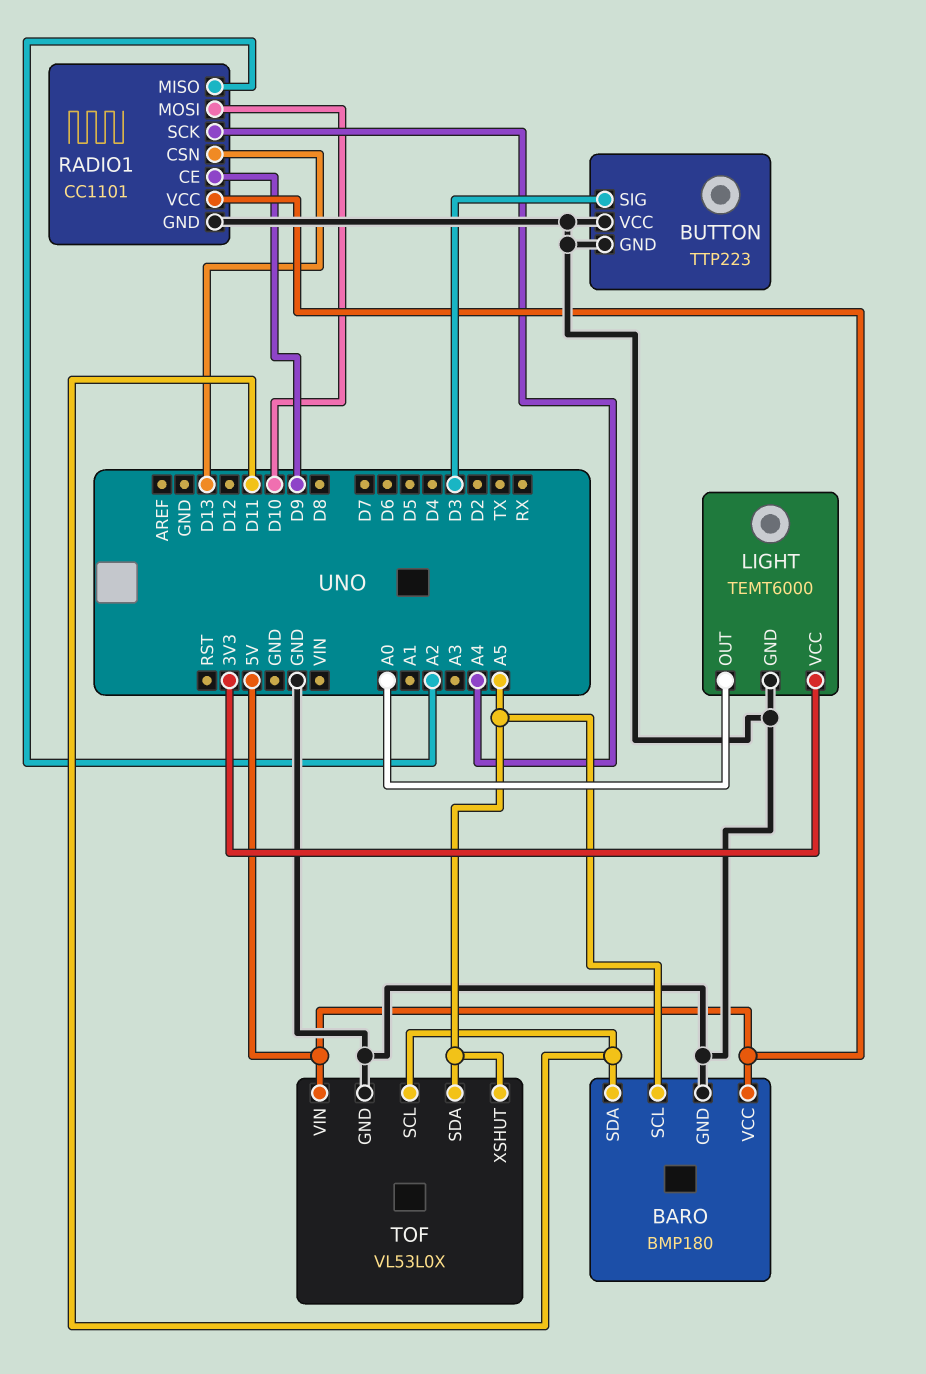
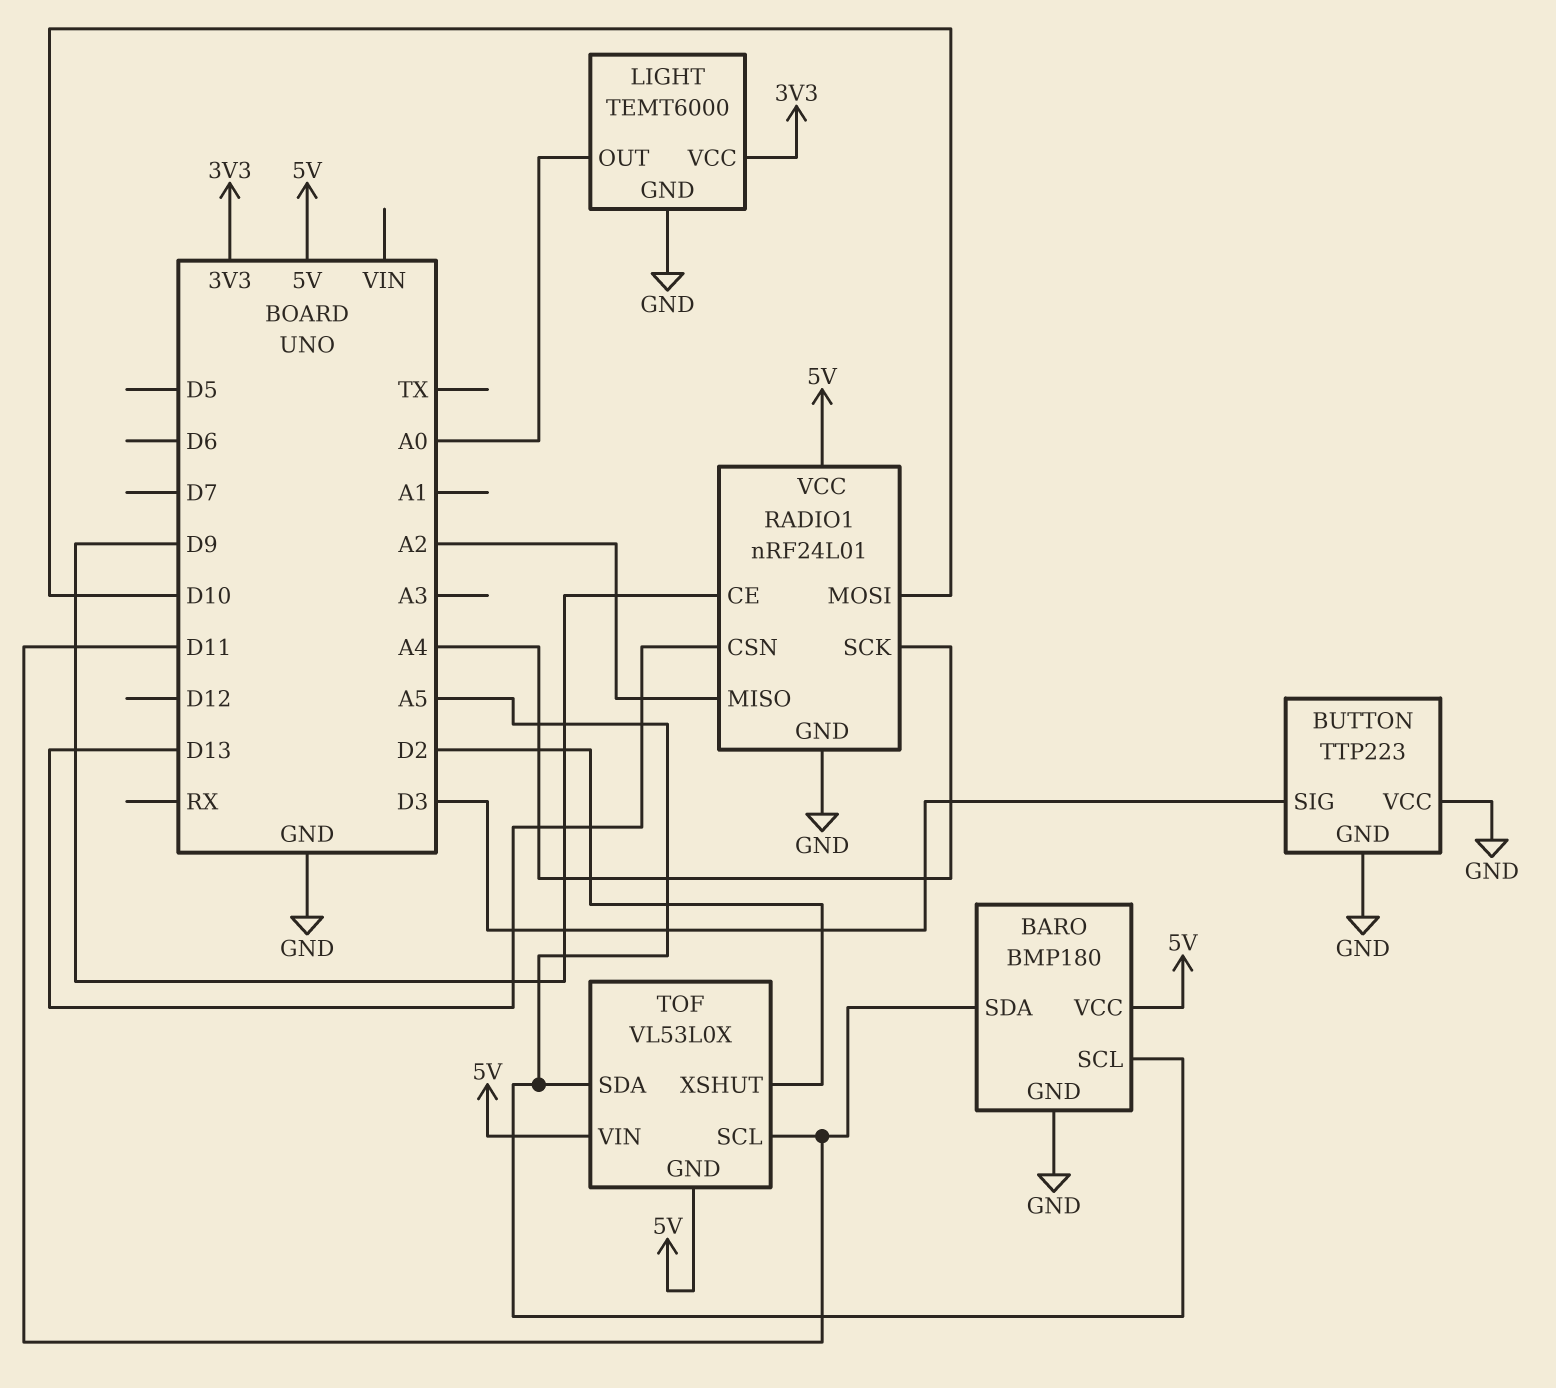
RADIO1: CC1101 -> nRF24L01
TOF pin GND: GND -> 5V
TOF pin XSHUT: A5 -> D2

